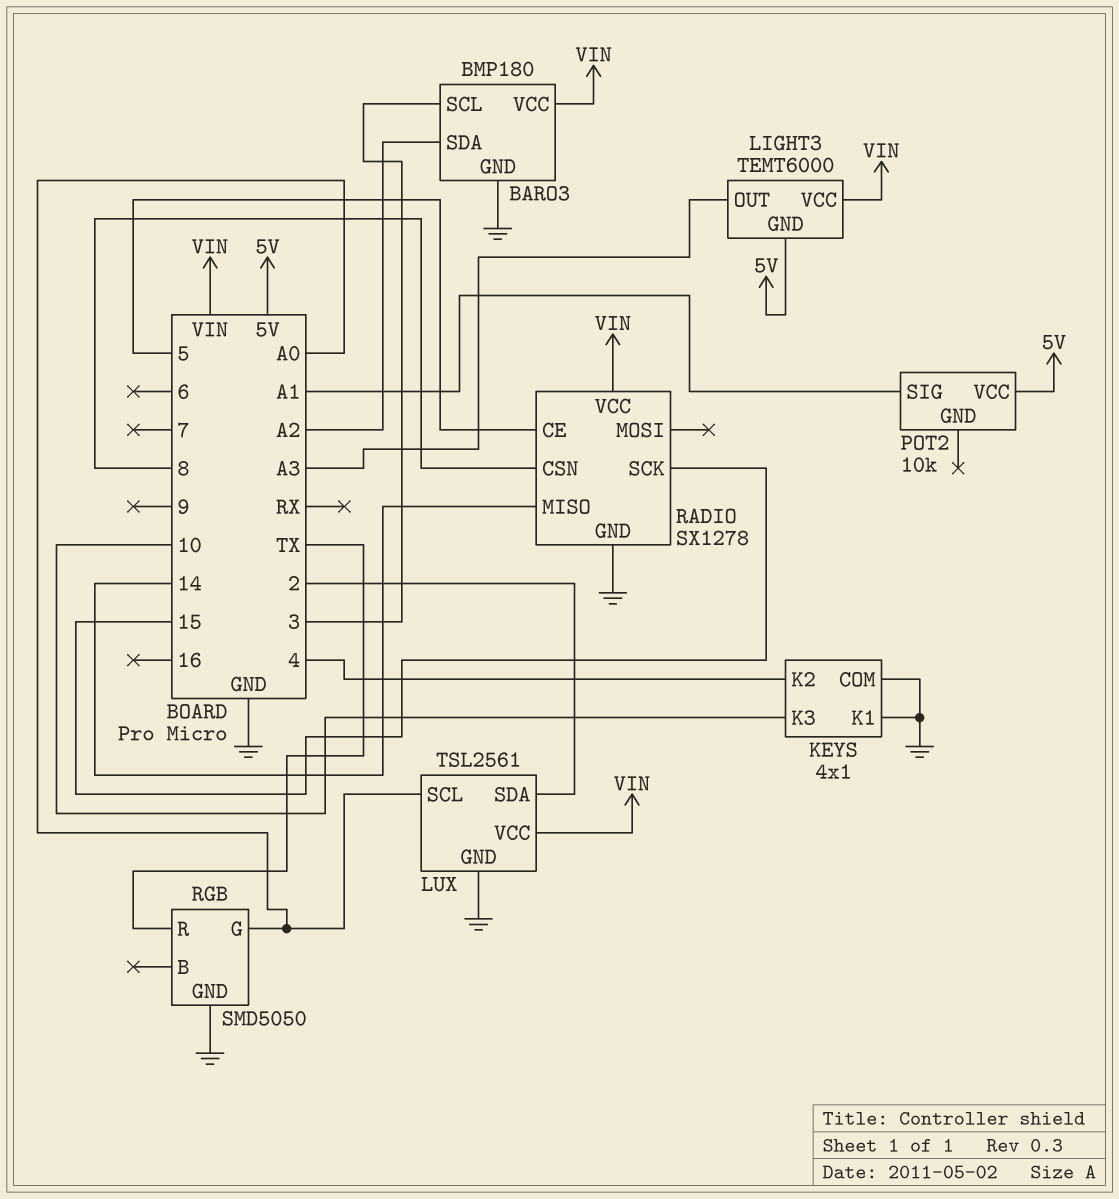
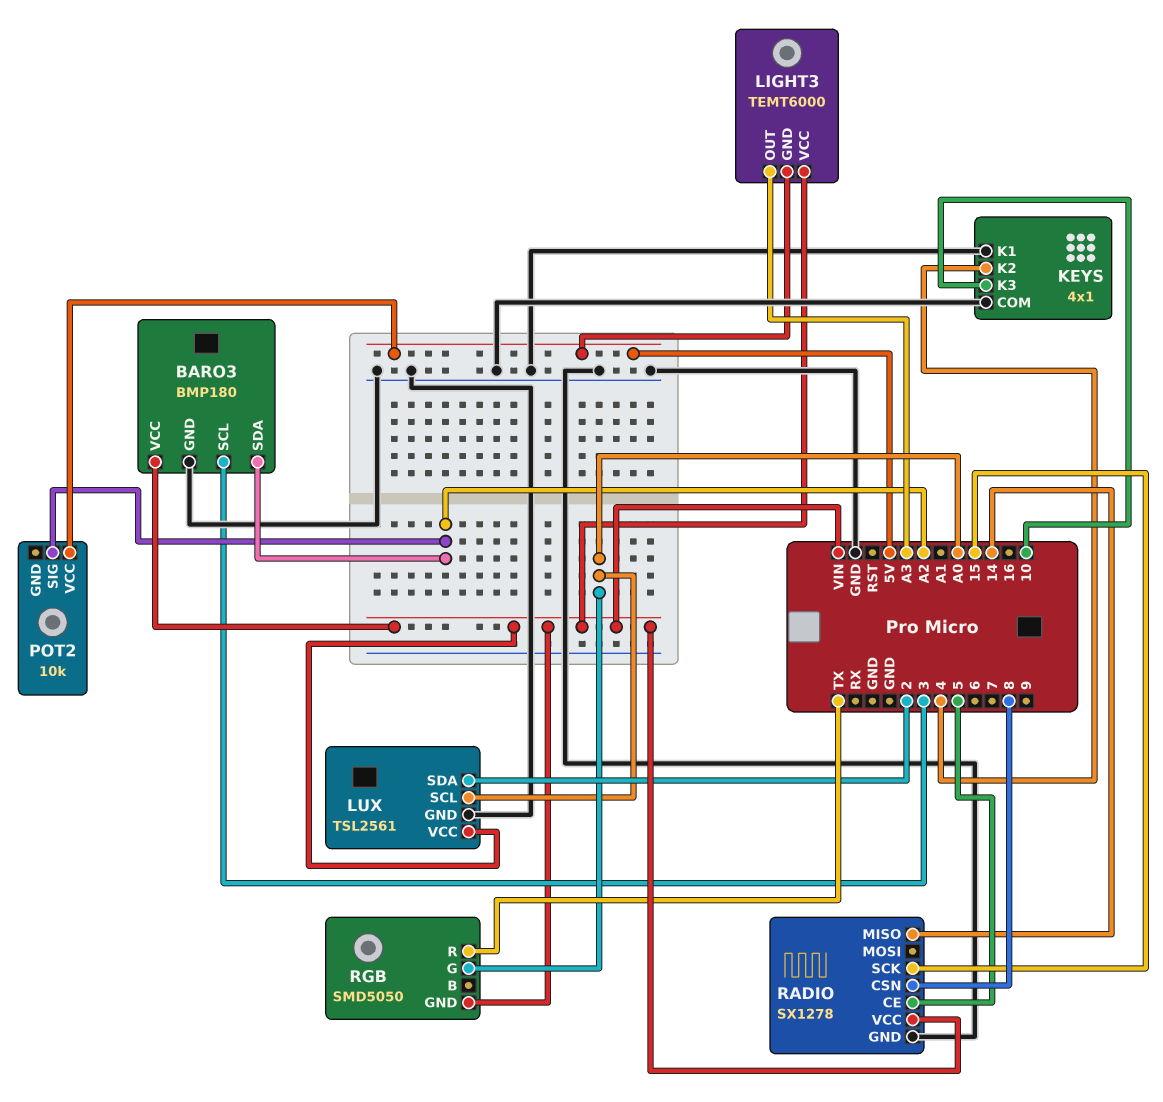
POT2 pin SIG: A1 -> A2
RGB pin GND: GND -> VIN

